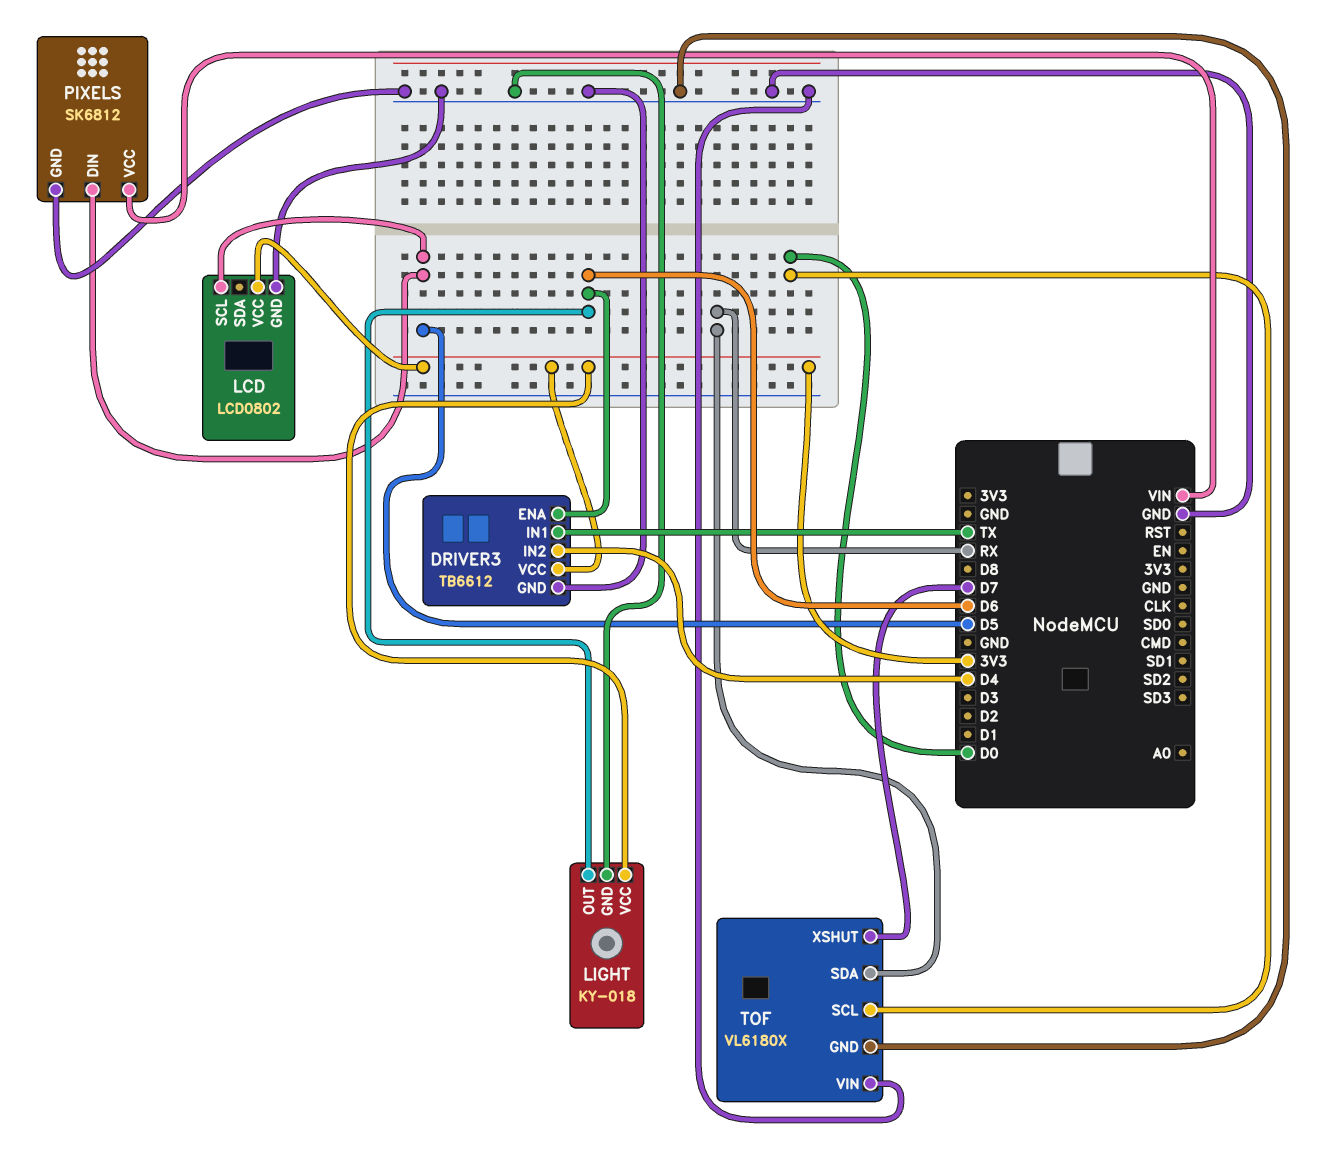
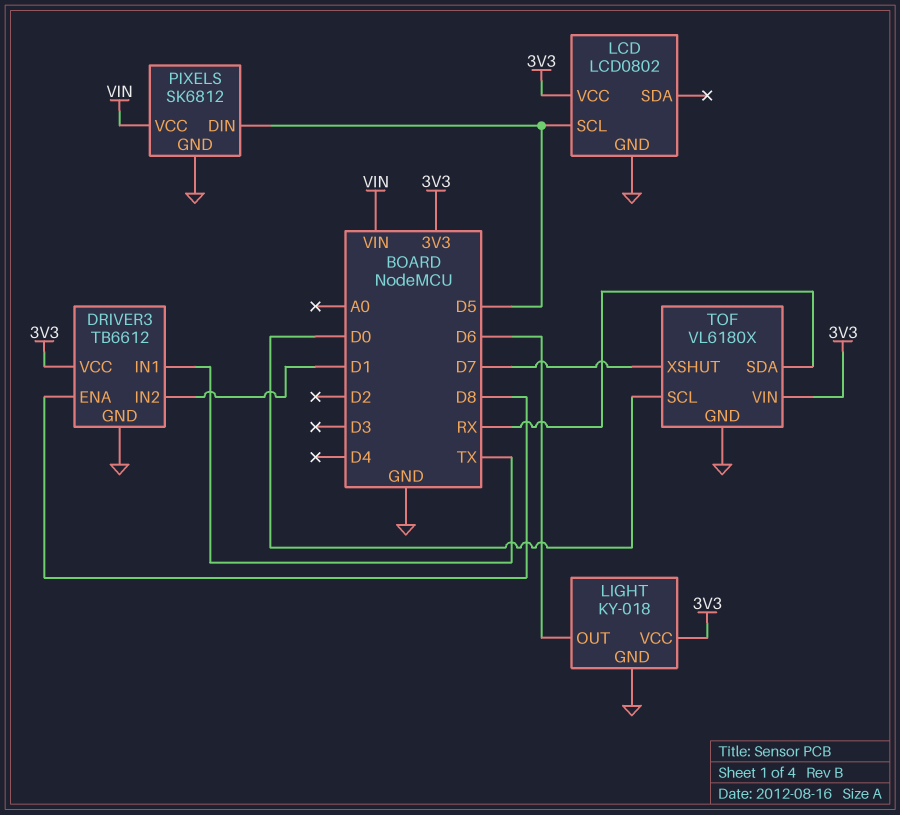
DRIVER3 pin ENA: D6 -> D8
DRIVER3 pin IN2: D4 -> D1
TOF pin VIN: GND -> 3V3

